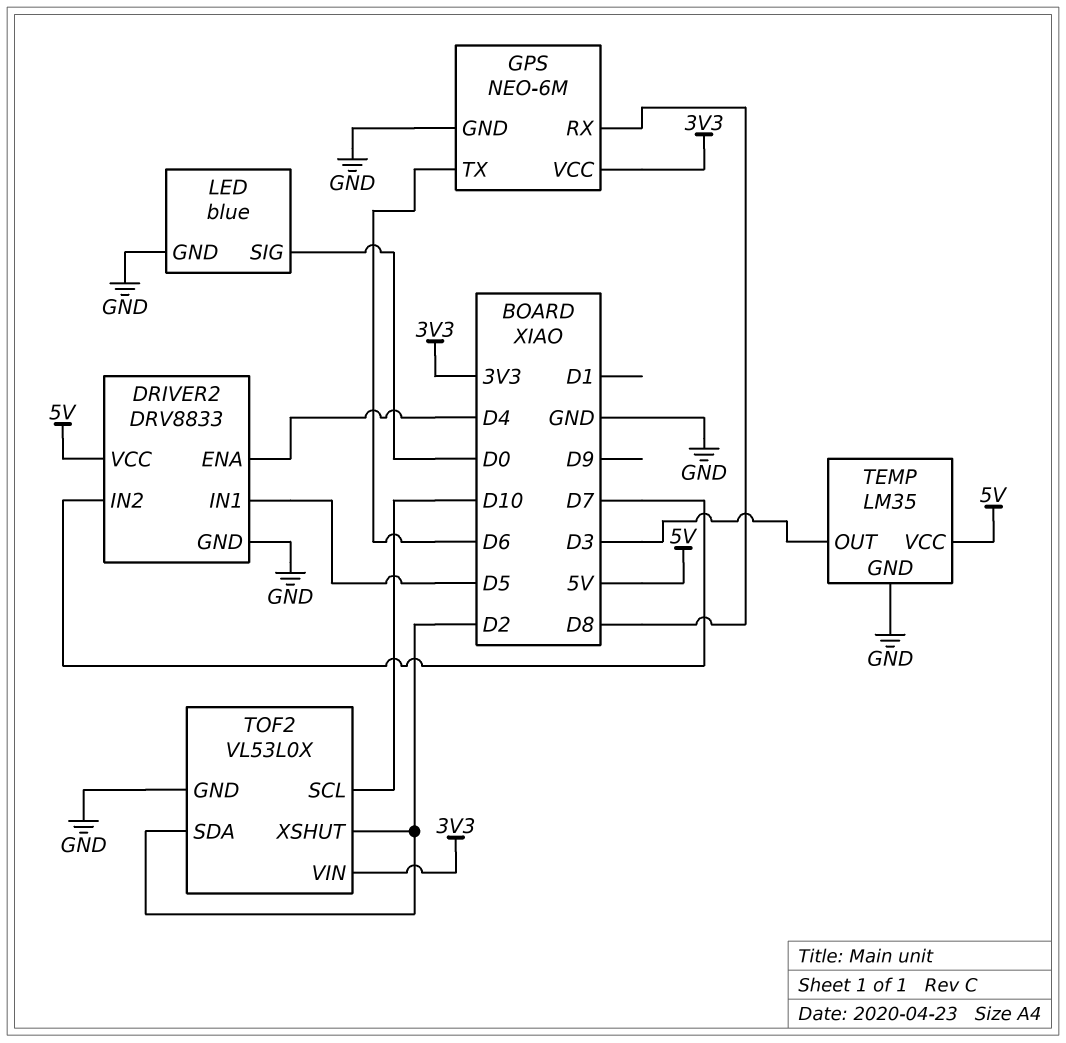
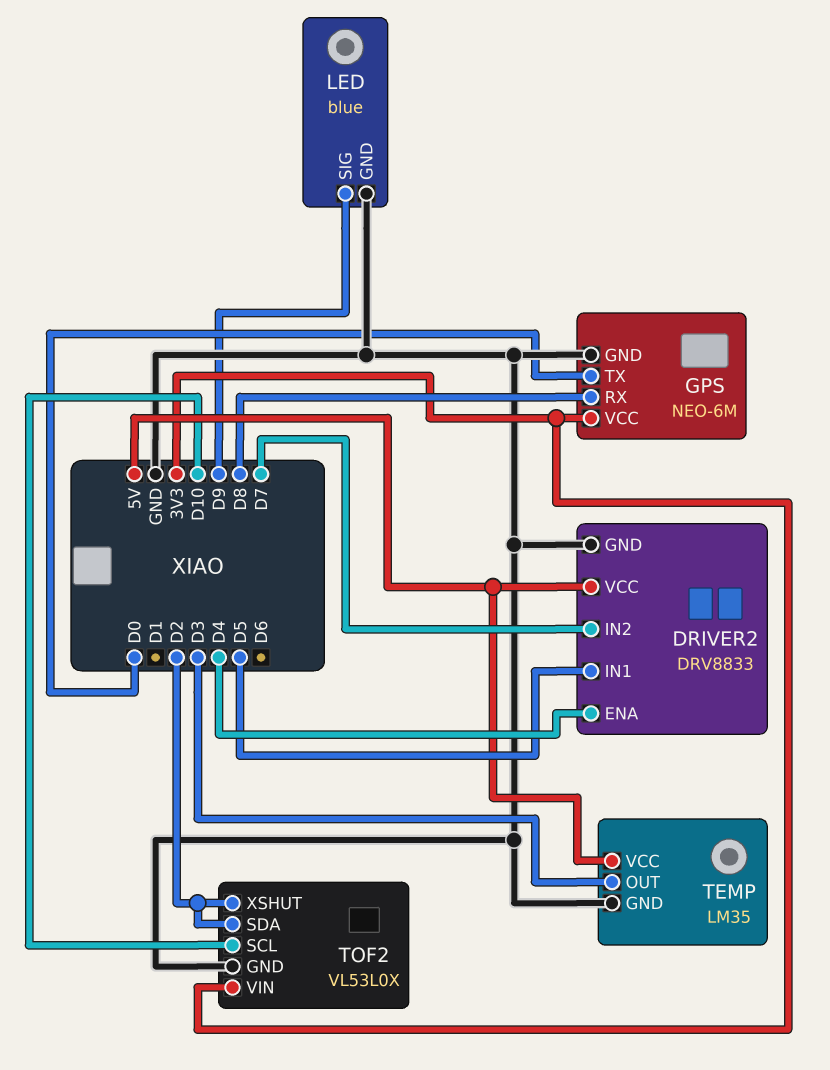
GPS pin TX: D6 -> D0
LED pin SIG: D0 -> D9

